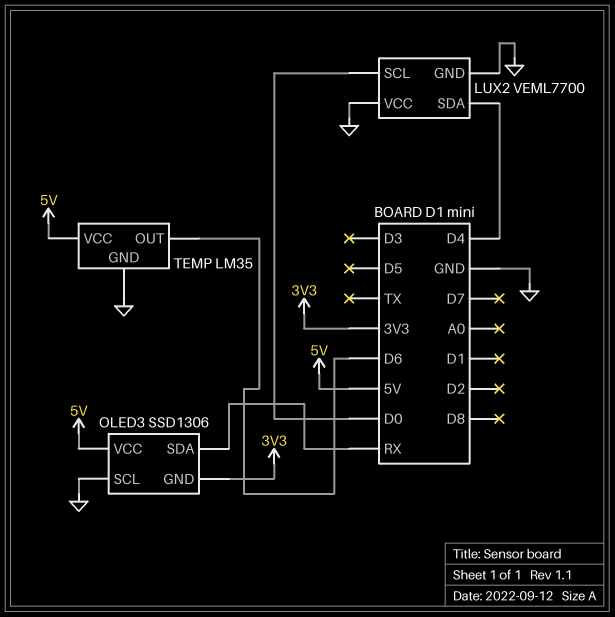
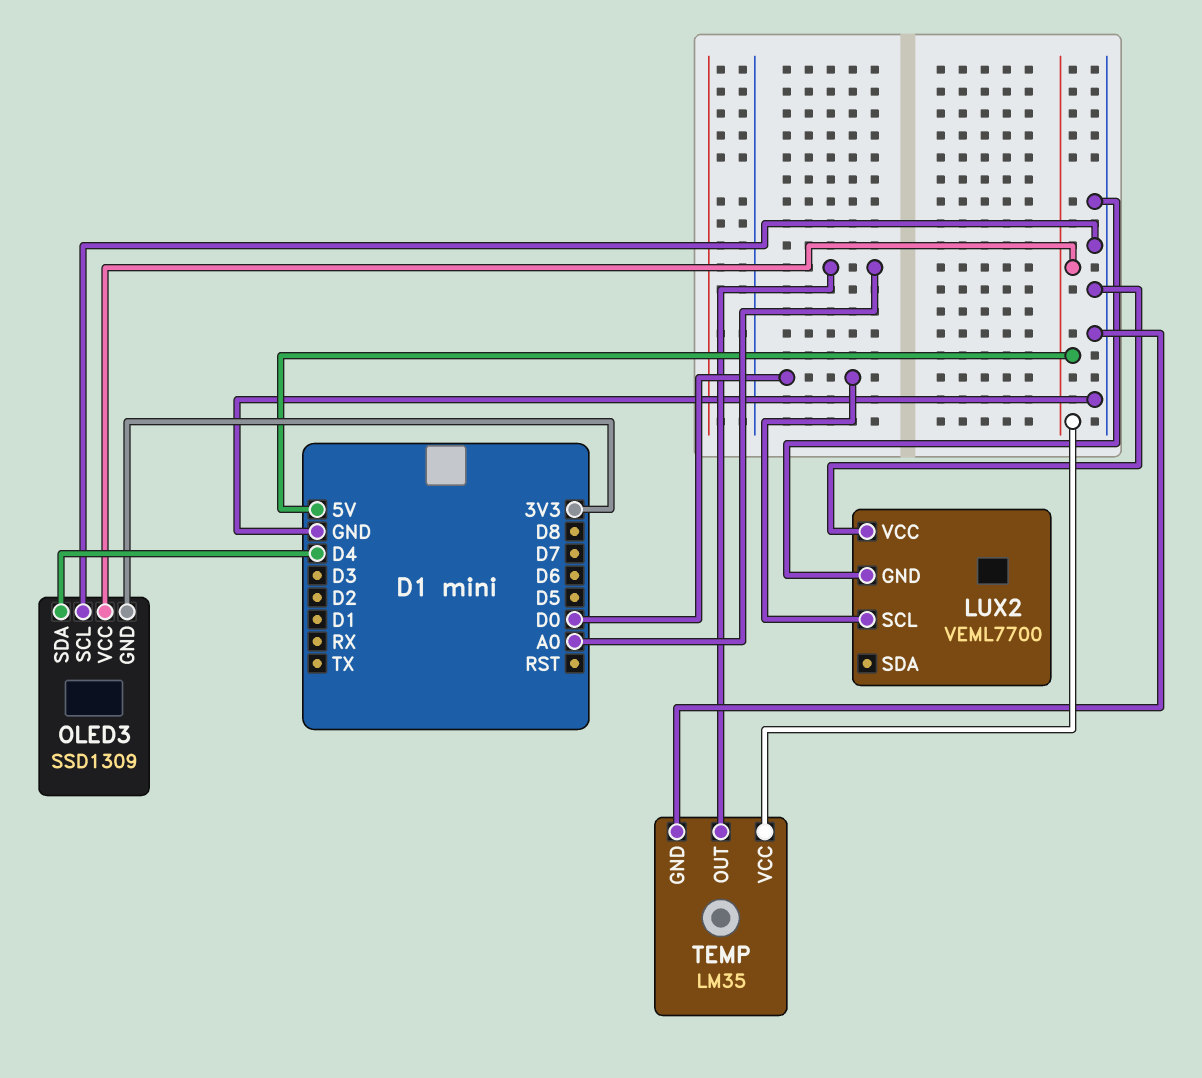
LUX2 pin SDA: D4 -> none
OLED3: SSD1306 -> SSD1309
OLED3 pin SDA: RX -> D4
TEMP pin OUT: D6 -> A0

